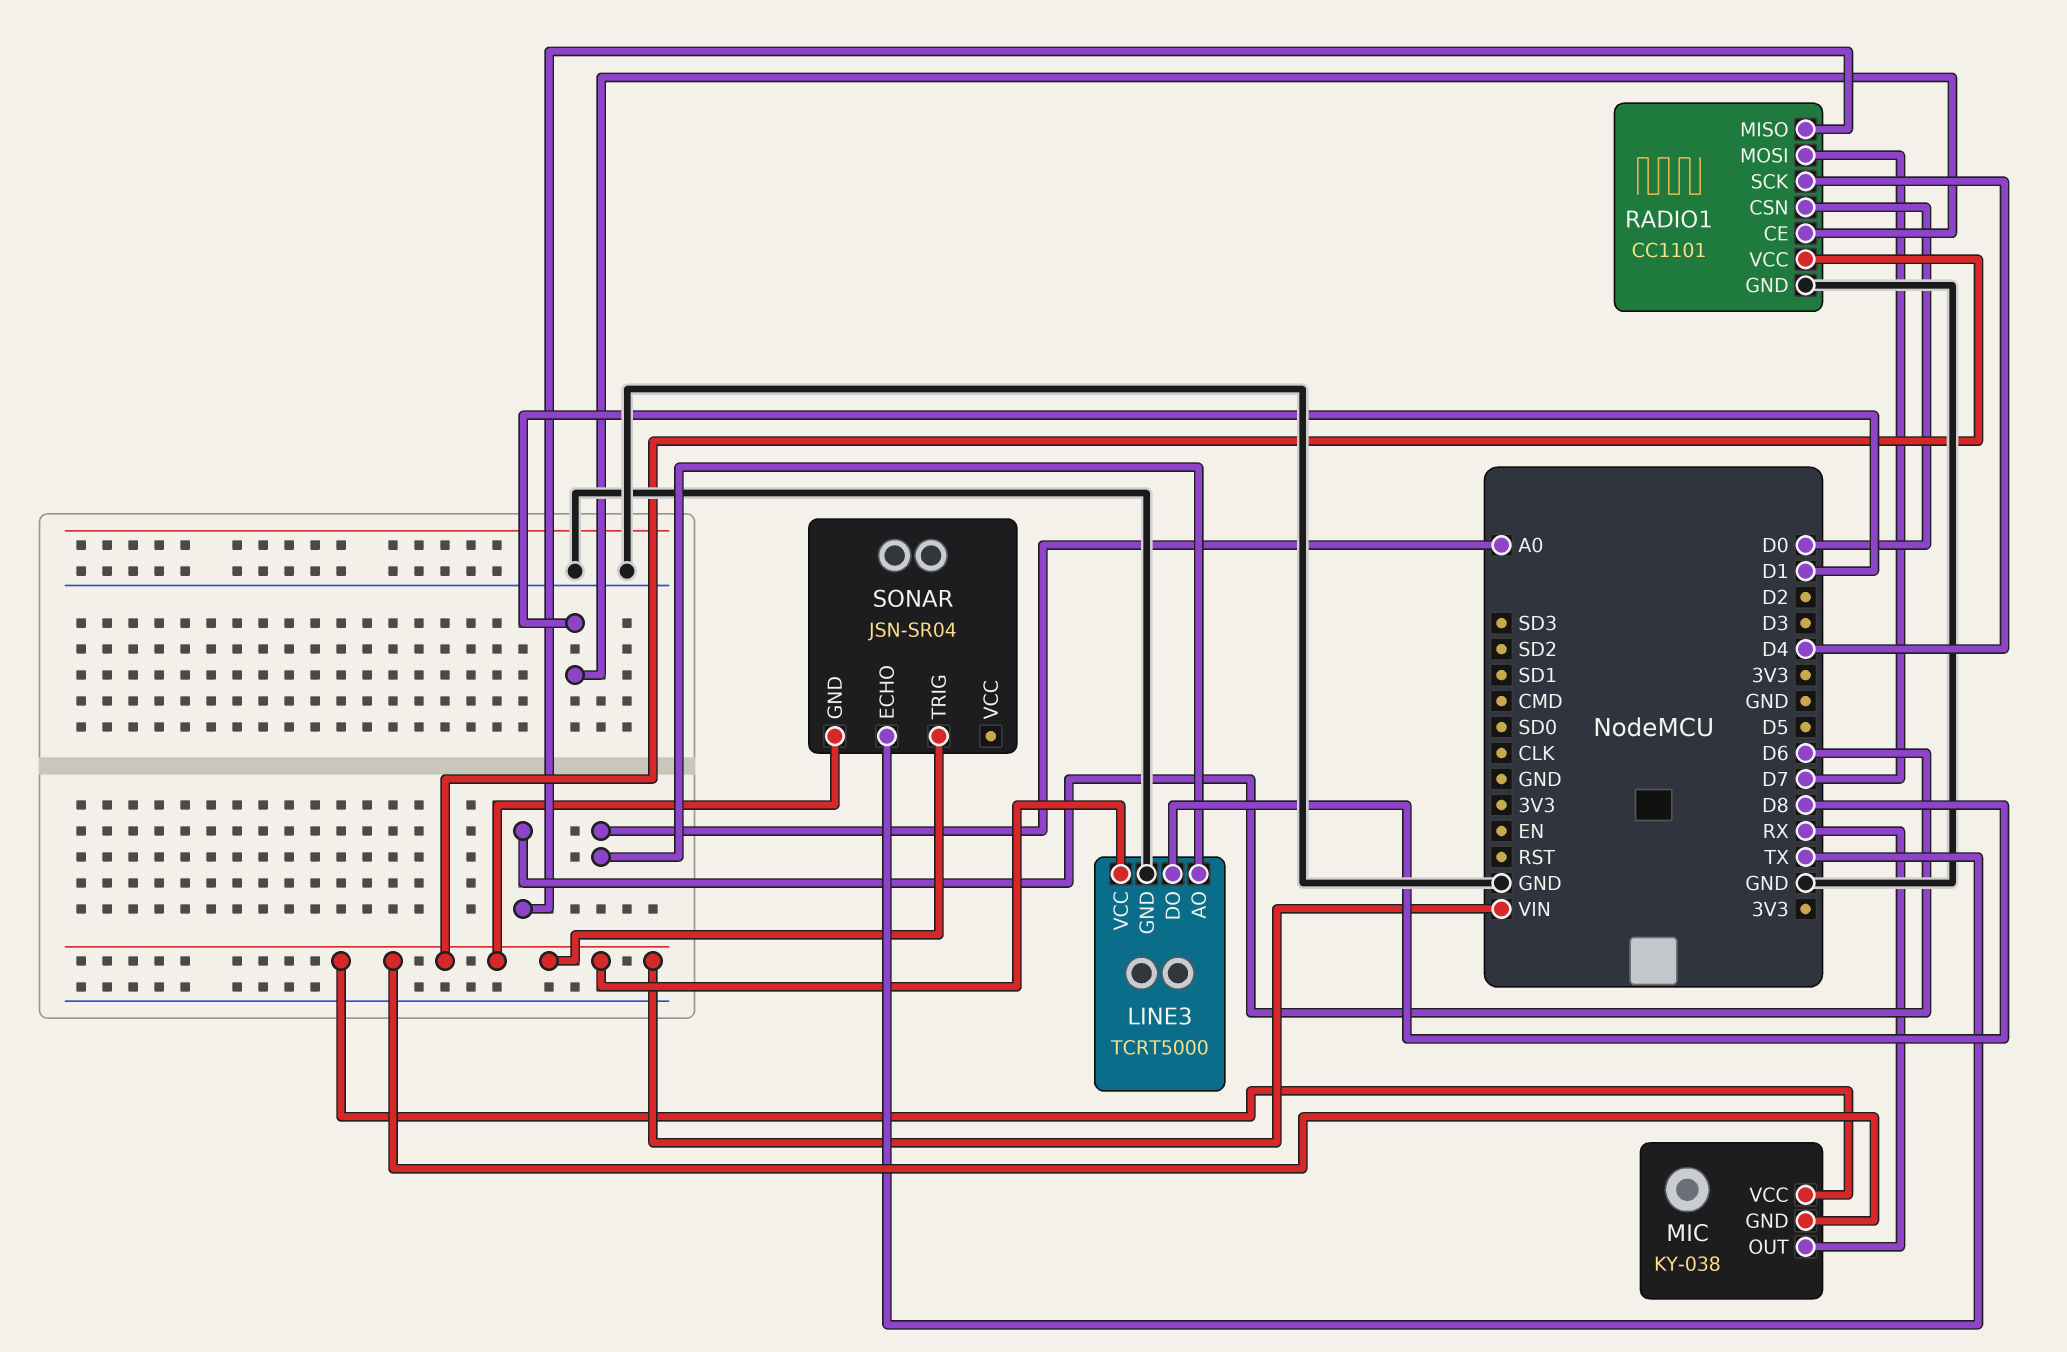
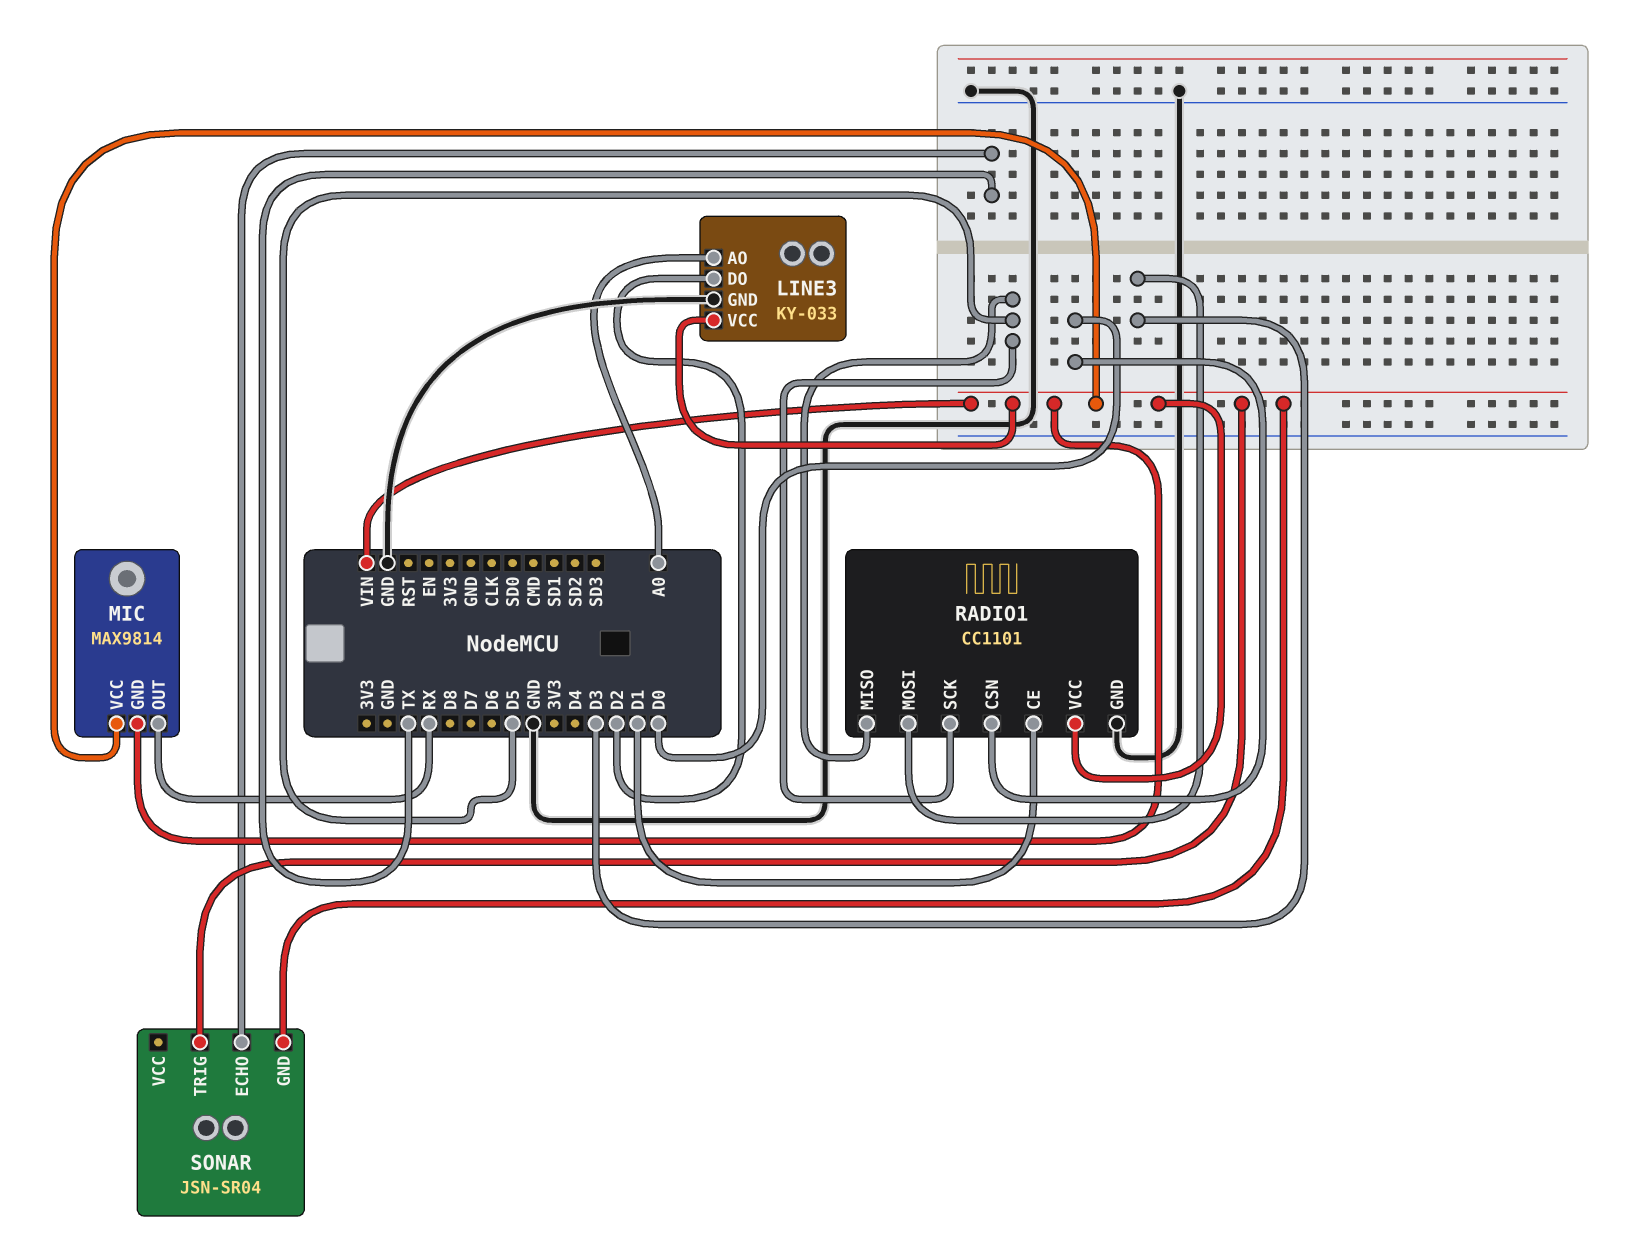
LINE3: TCRT5000 -> KY-033
LINE3 pin DO: D8 -> D2
MIC: KY-038 -> MAX9814
RADIO1 pin MISO: D6 -> D5
RADIO1 pin MOSI: D7 -> D3
RADIO1 pin SCK: D4 -> D5

